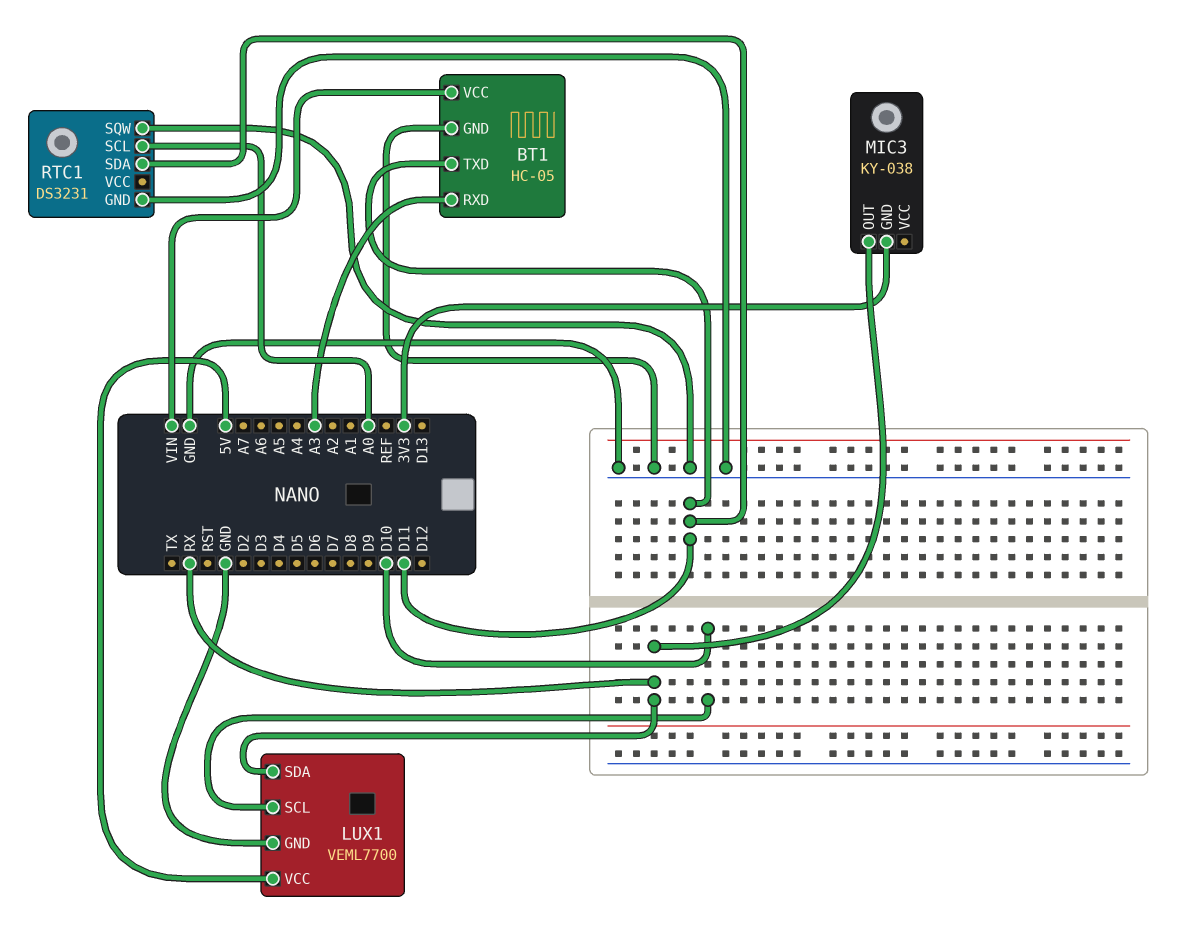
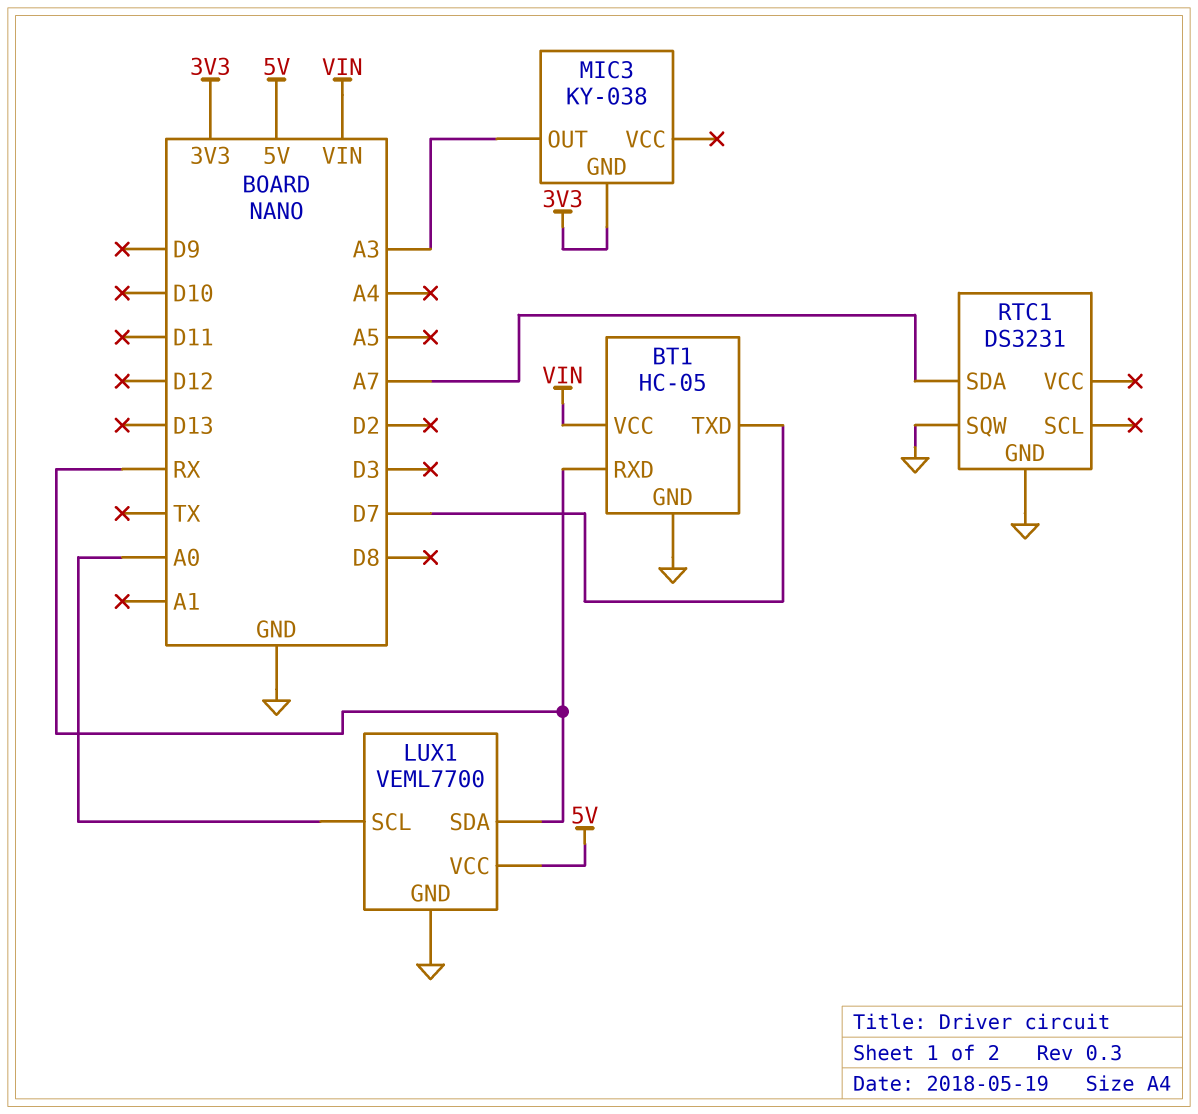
BT1 pin RXD: A3 -> RX
BT1 pin TXD: D11 -> D7
LUX1 pin SCL: D10 -> A0
MIC3 pin OUT: RX -> A3
RTC1 pin SCL: A0 -> none
RTC1 pin SDA: D11 -> A7

